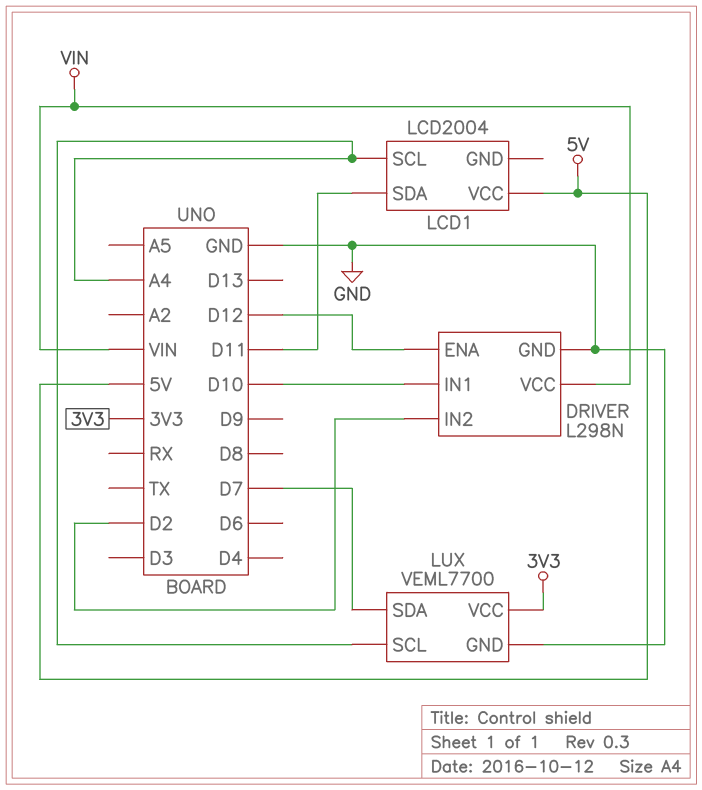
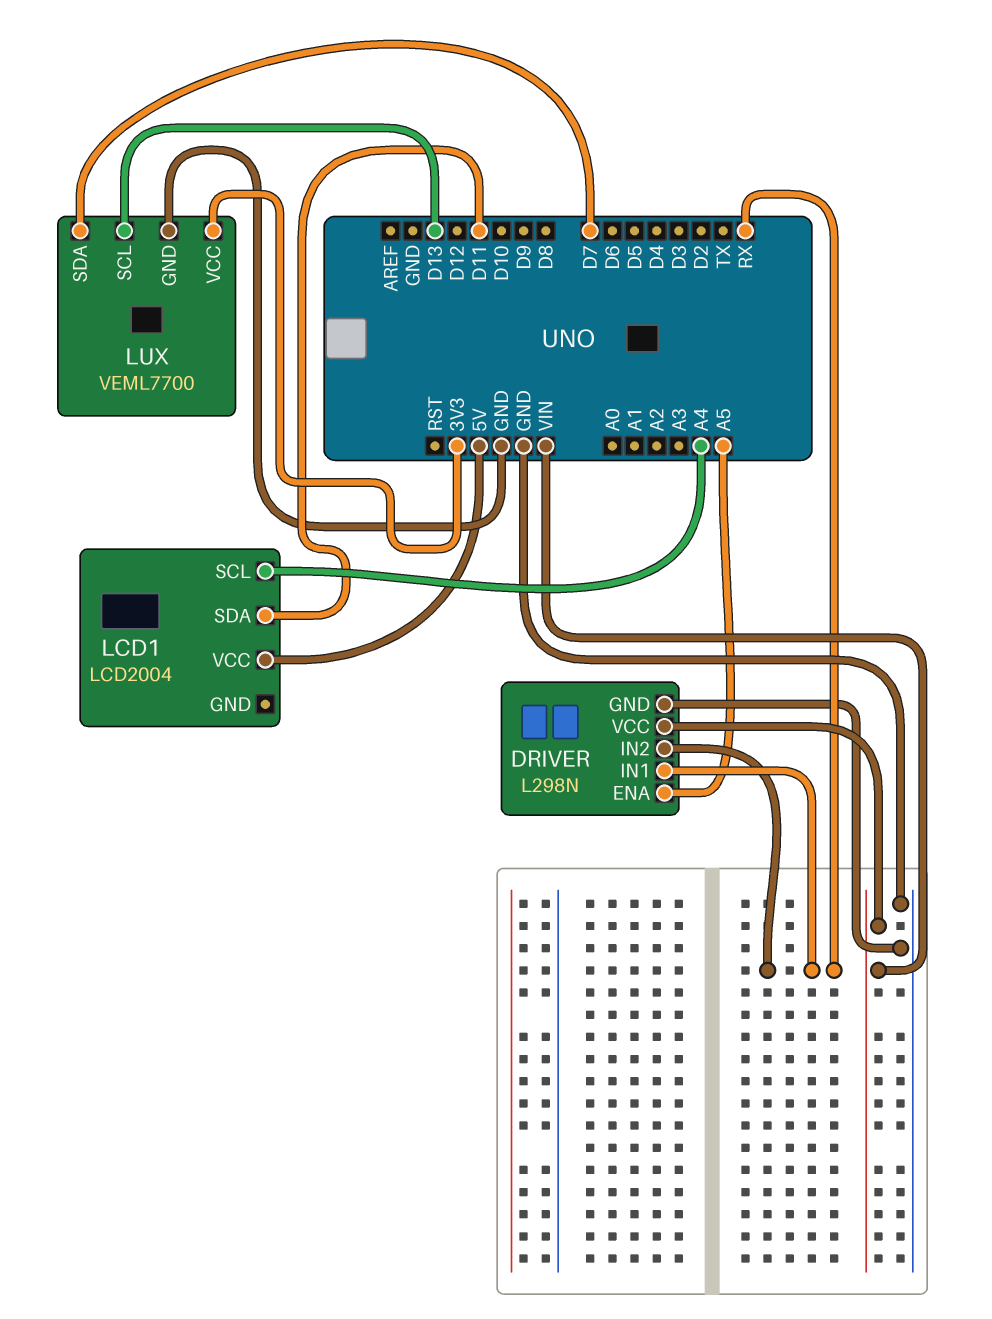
DRIVER pin ENA: D12 -> A5
DRIVER pin IN1: D10 -> RX
DRIVER pin IN2: D2 -> RX
LUX pin SCL: A4 -> D13

